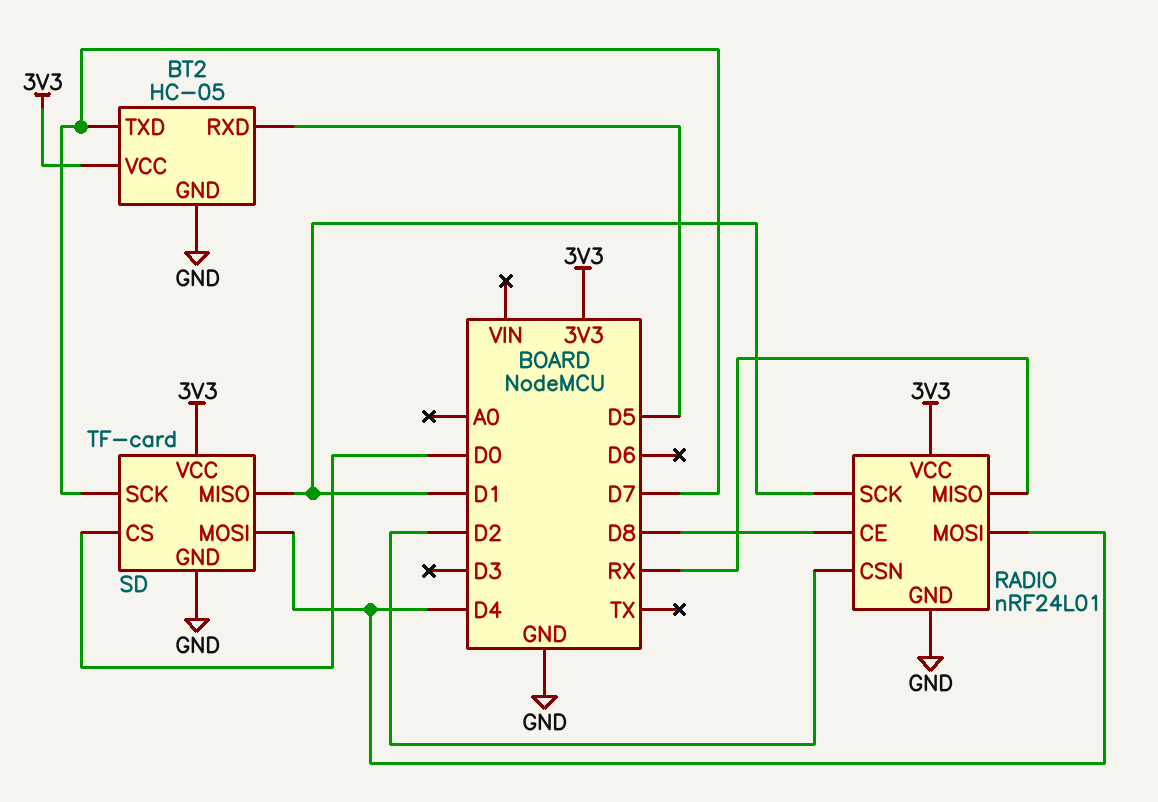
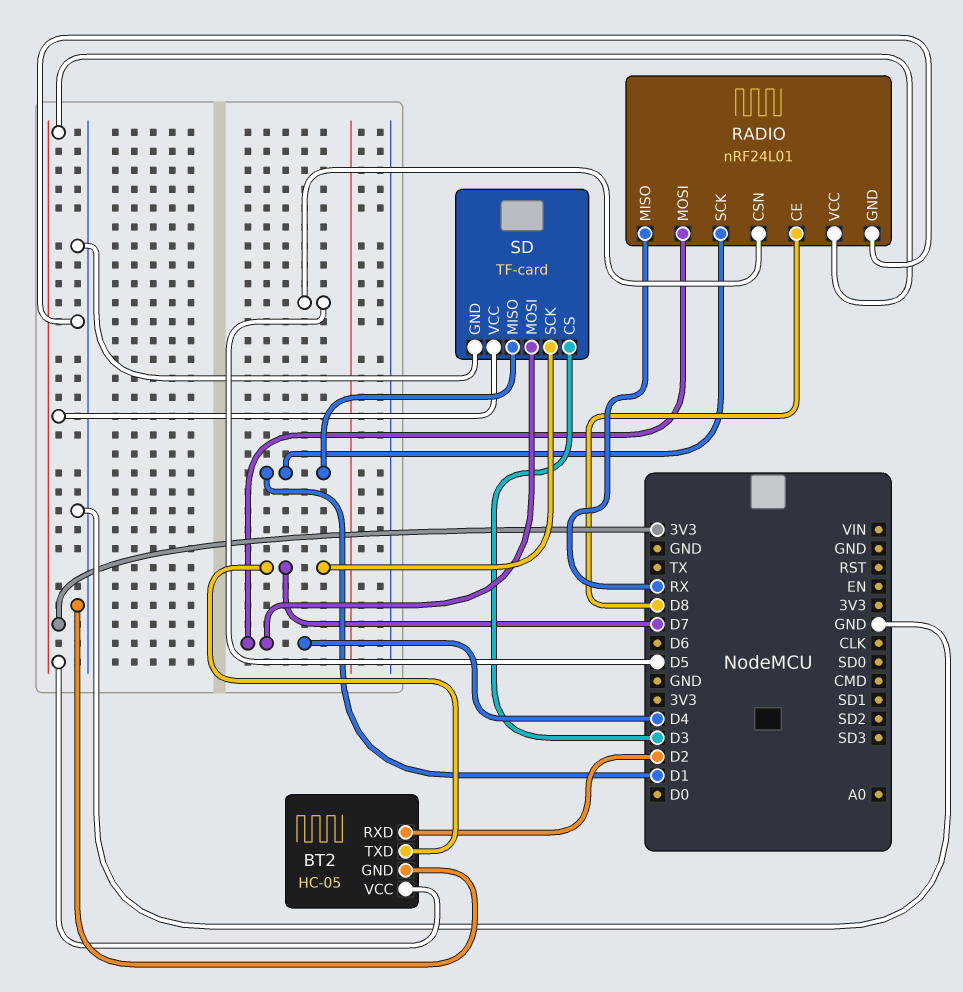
BT2 pin RXD: D5 -> D2
RADIO pin CSN: D2 -> D5
SD pin CS: D0 -> D3

